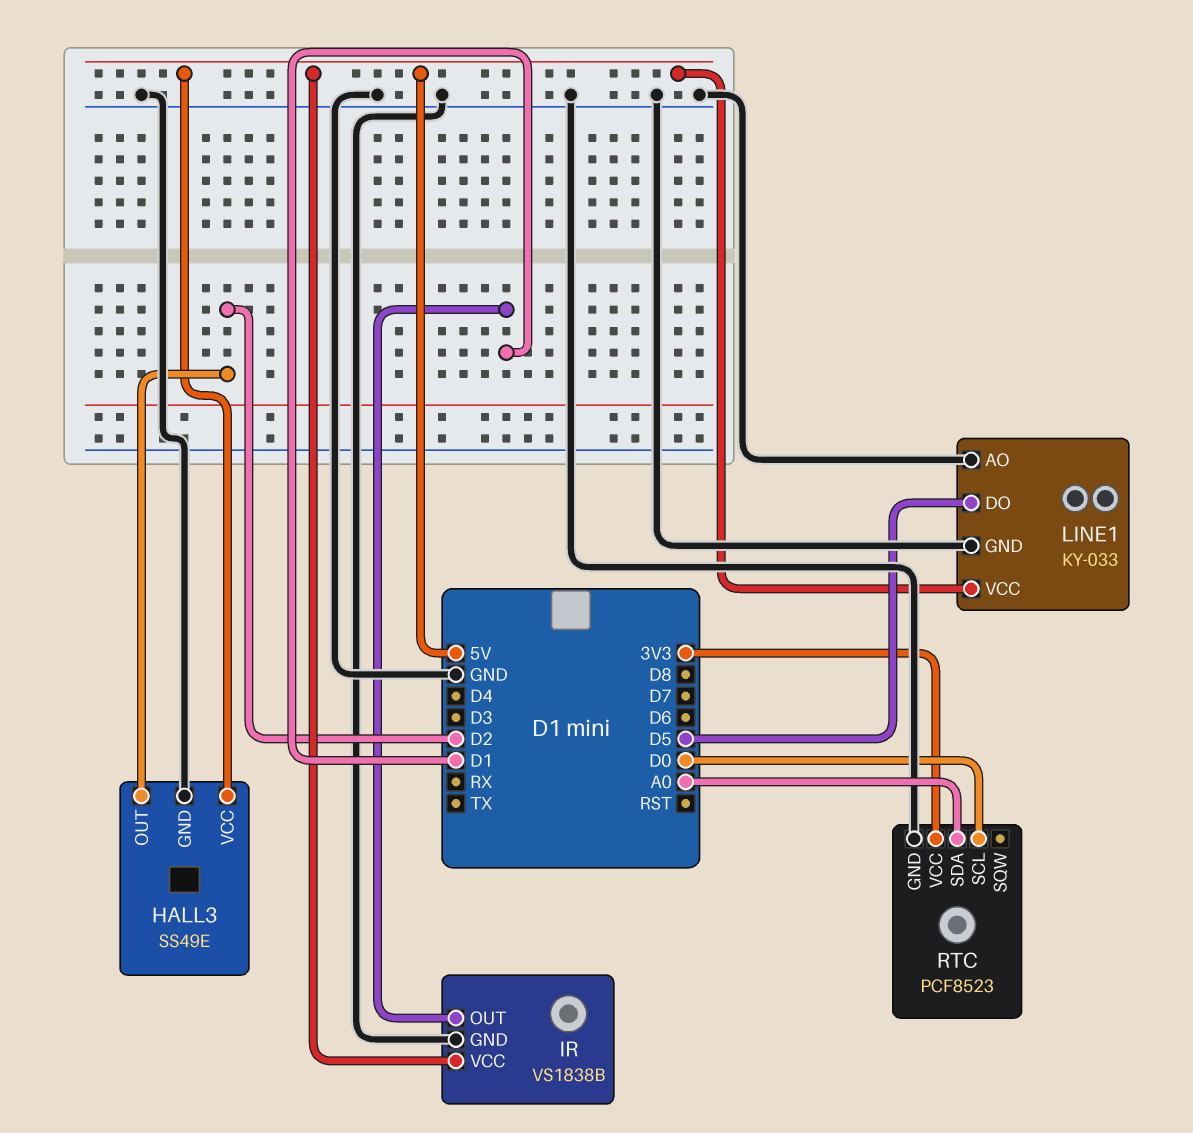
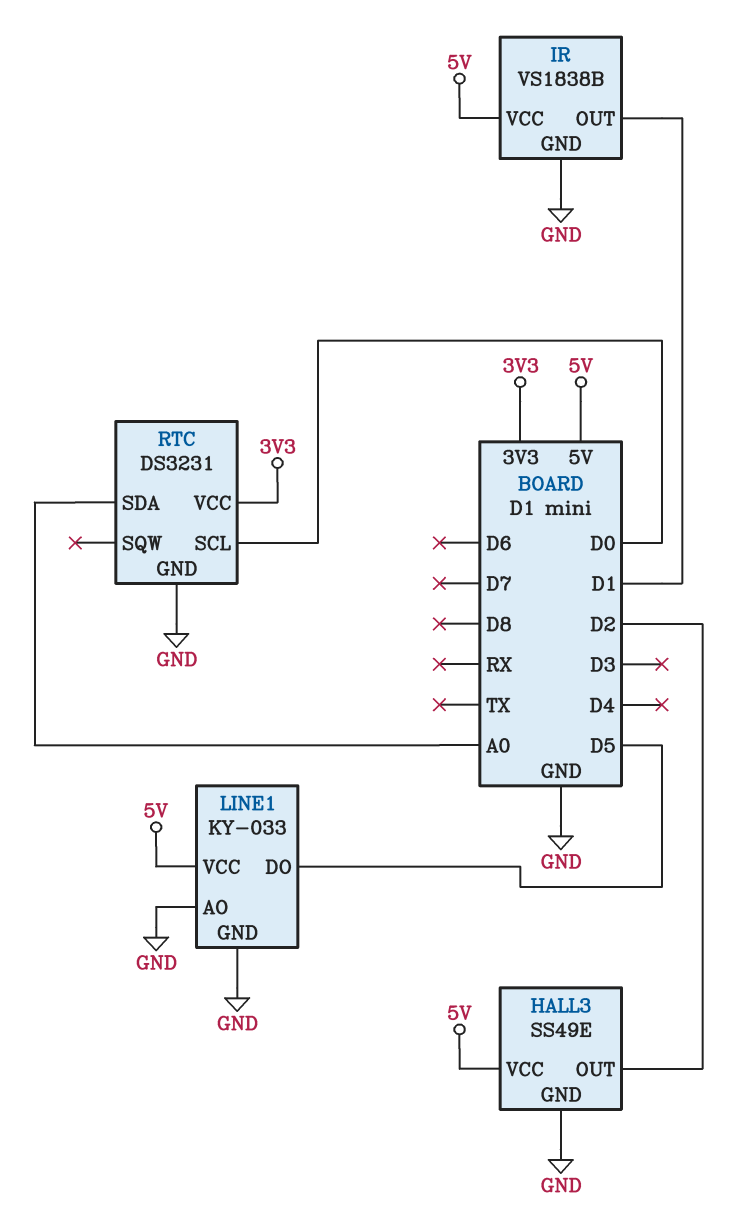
RTC: PCF8523 -> DS3231

